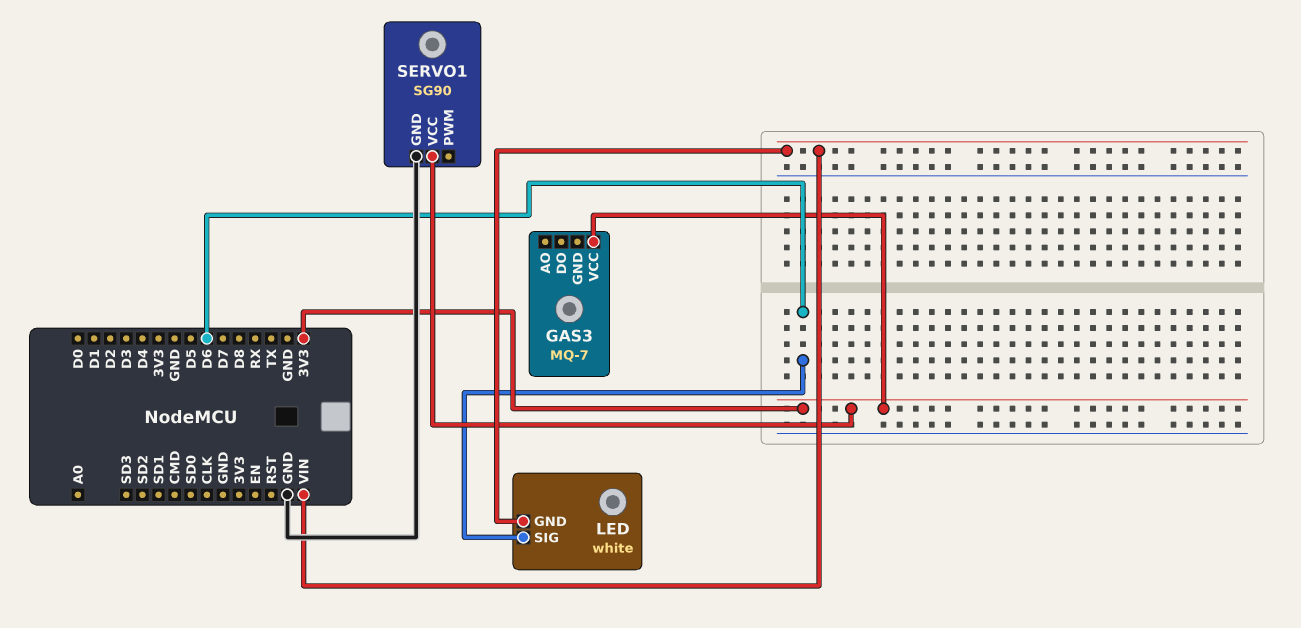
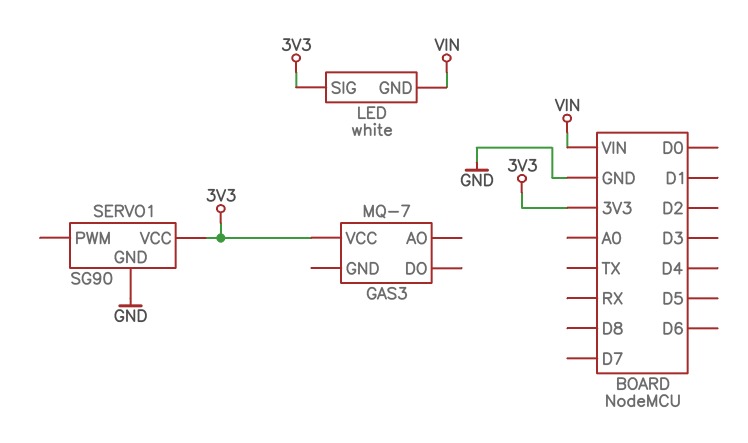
LED pin SIG: D6 -> 3V3

